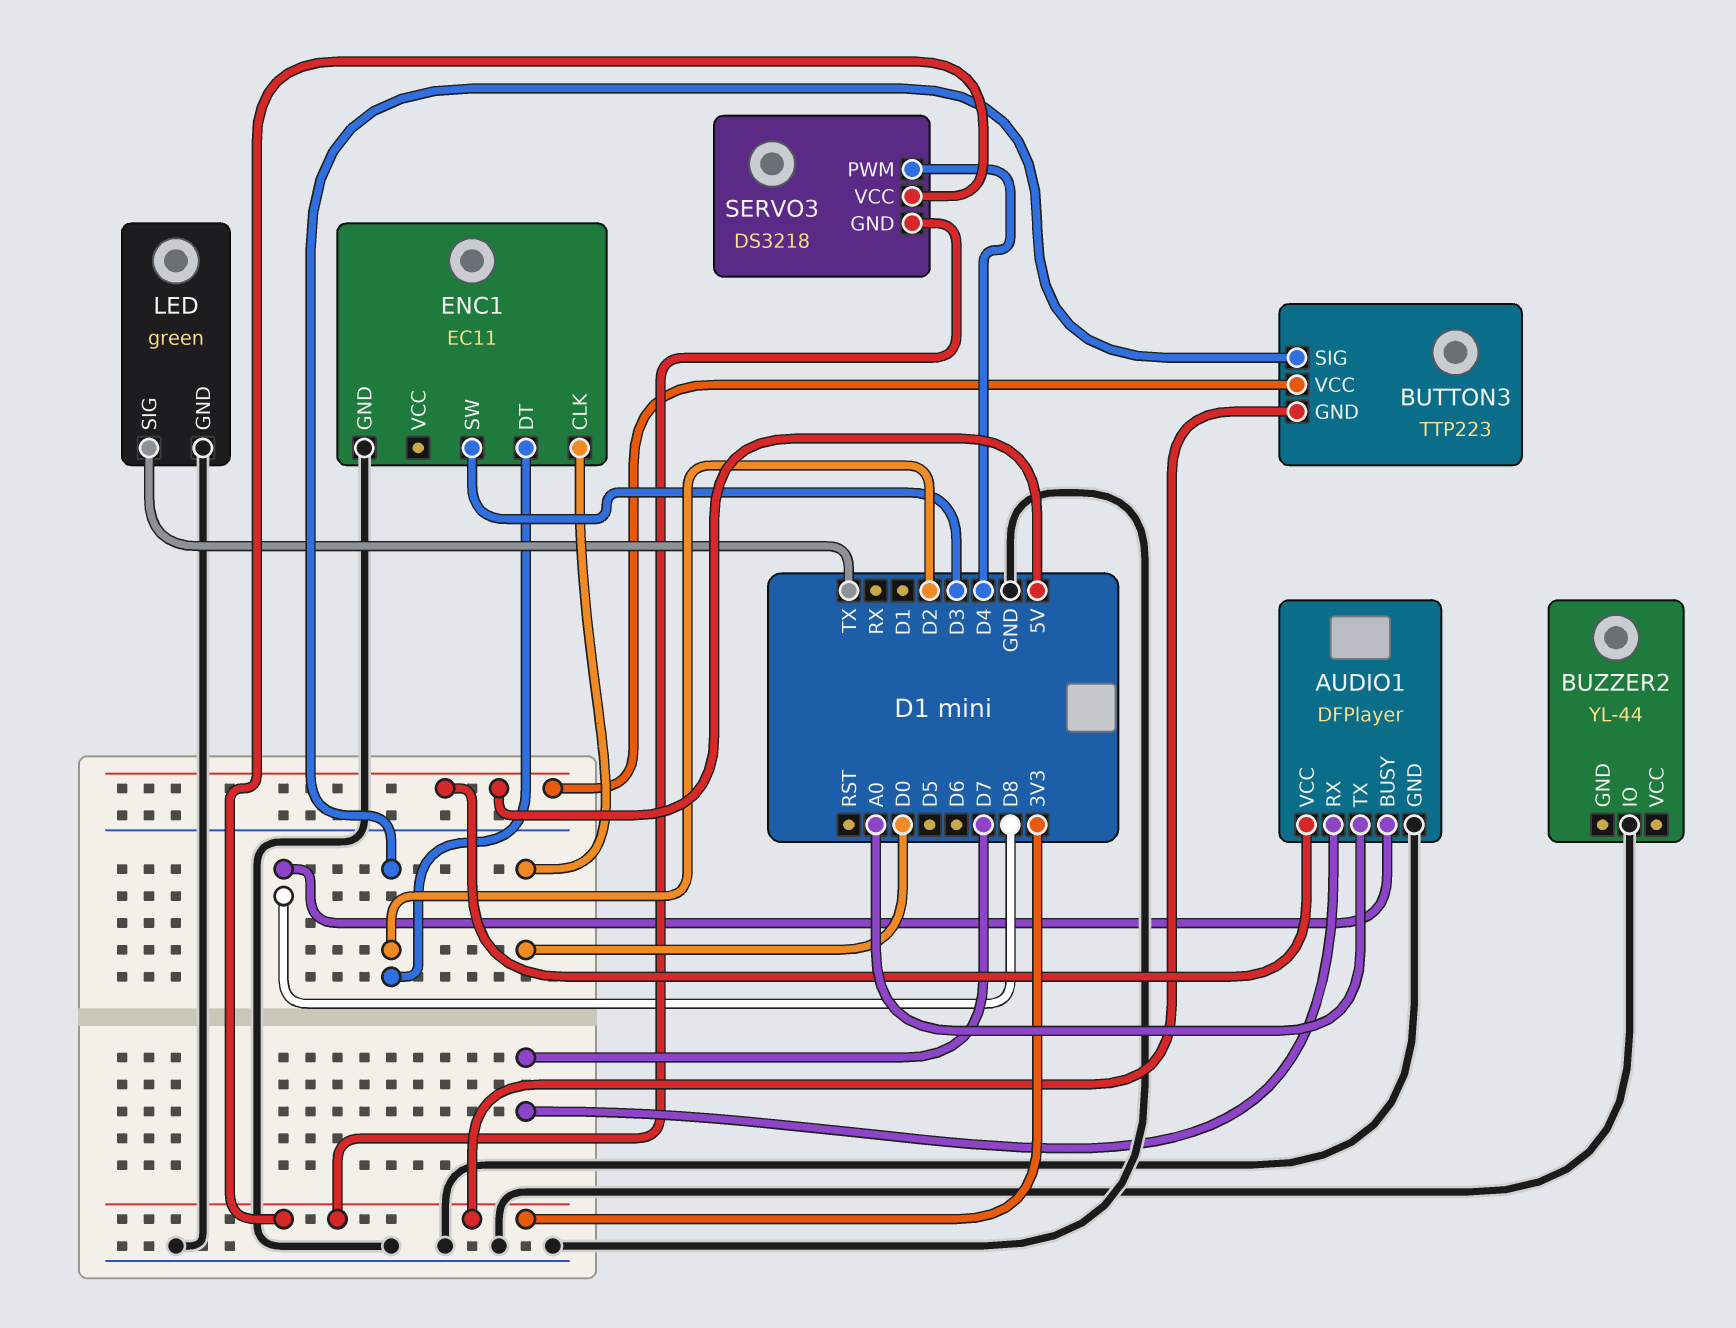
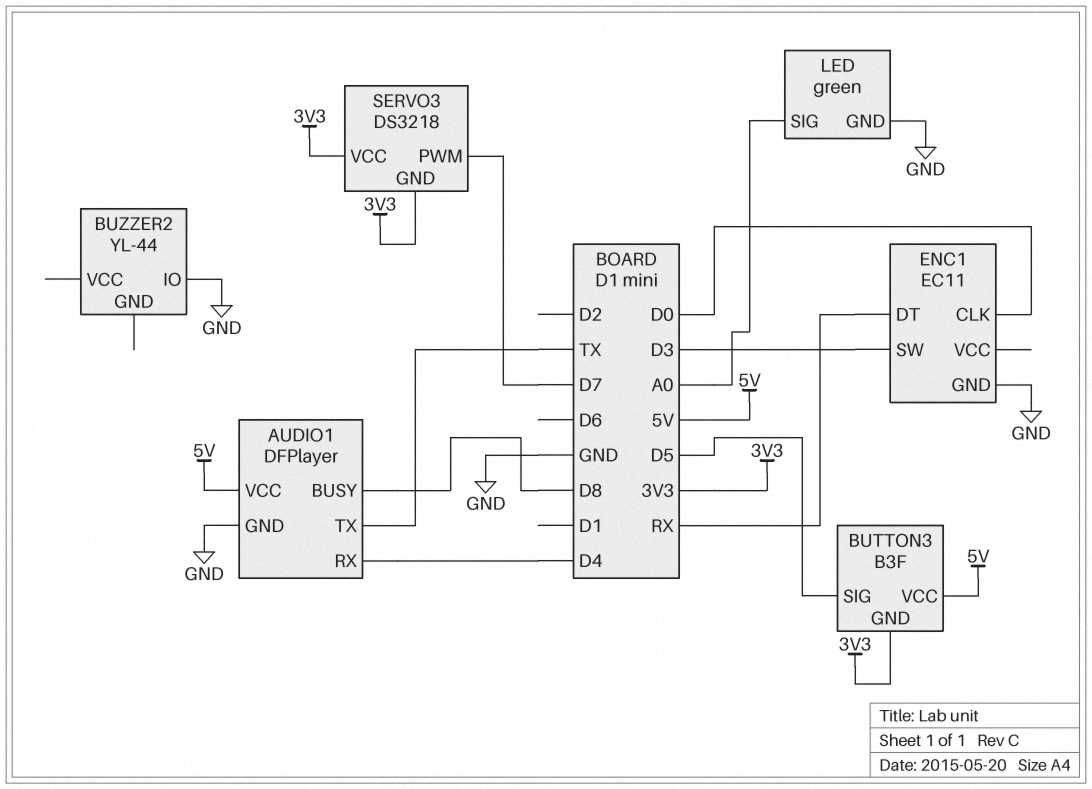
AUDIO1 pin RX: D7 -> D4
AUDIO1 pin TX: A0 -> TX
BUTTON3: TTP223 -> B3F
BUTTON3 pin SIG: D2 -> D5
ENC1 pin DT: D2 -> RX
LED pin SIG: TX -> A0
SERVO3 pin PWM: D4 -> D7

